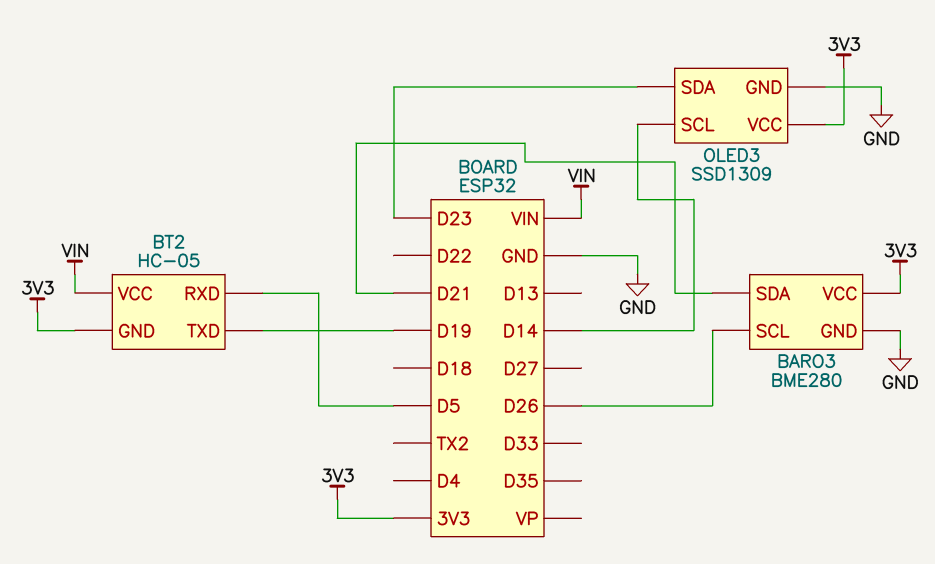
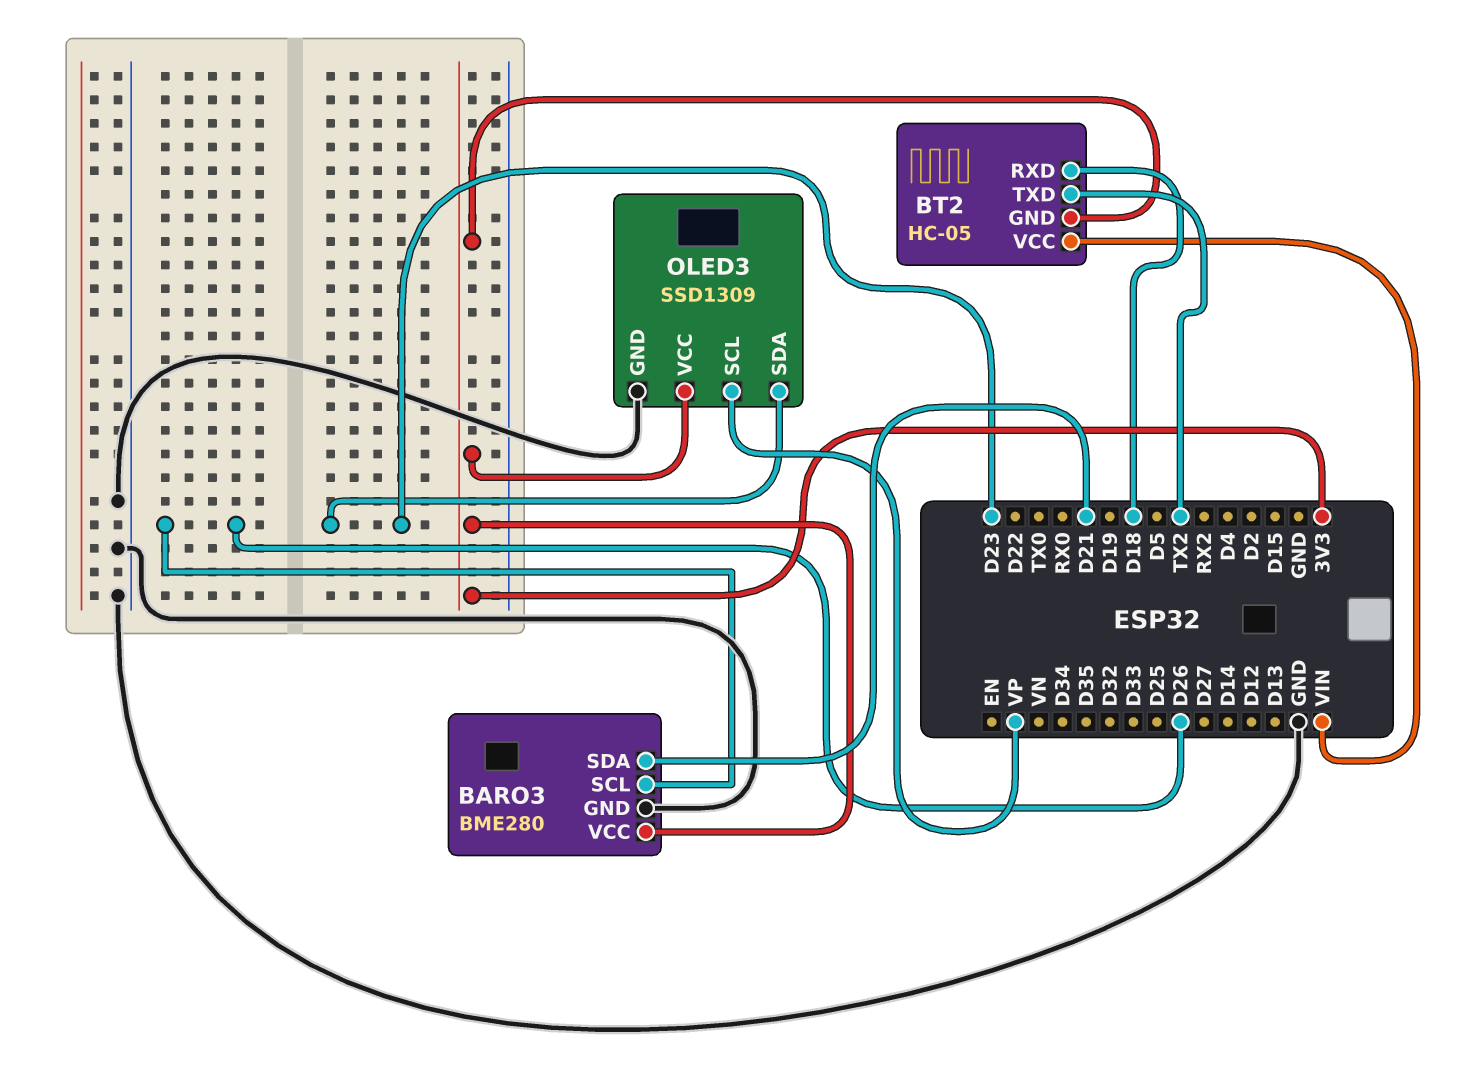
BT2 pin RXD: D5 -> D18
BT2 pin TXD: D19 -> TX2
OLED3 pin SCL: D14 -> VP

